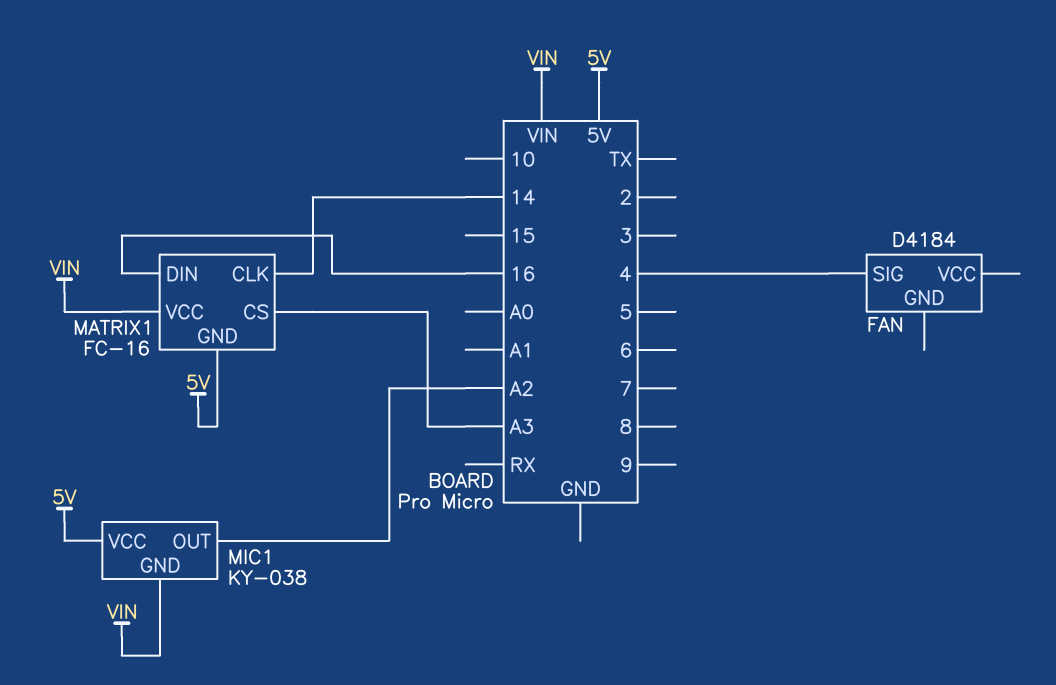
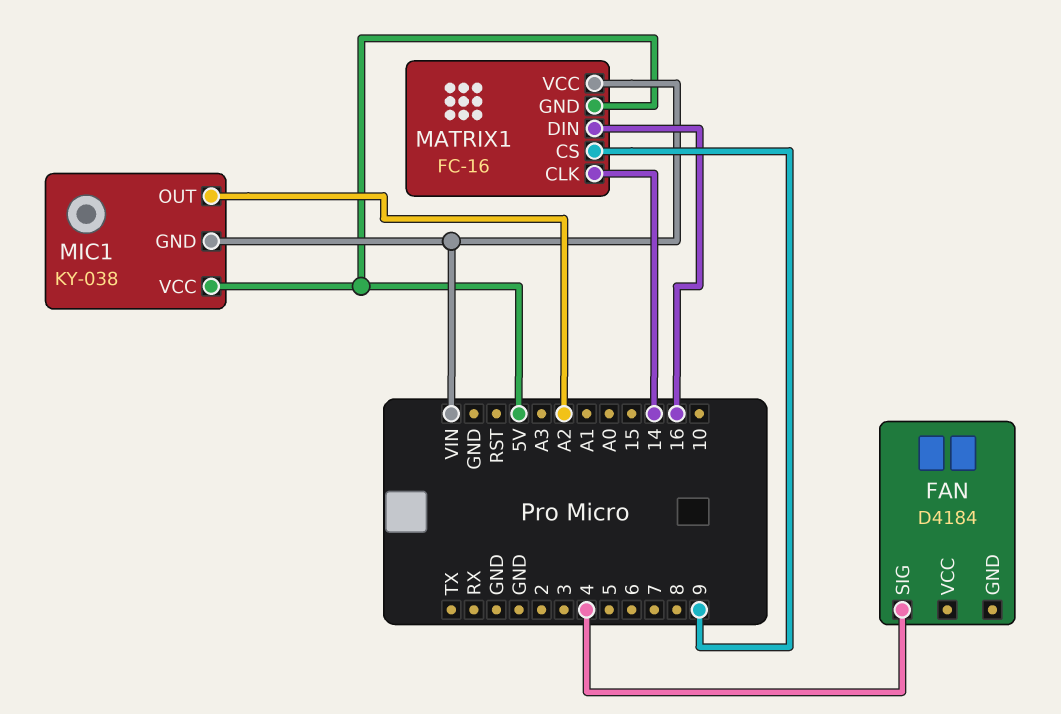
MATRIX1 pin CS: A3 -> 9

